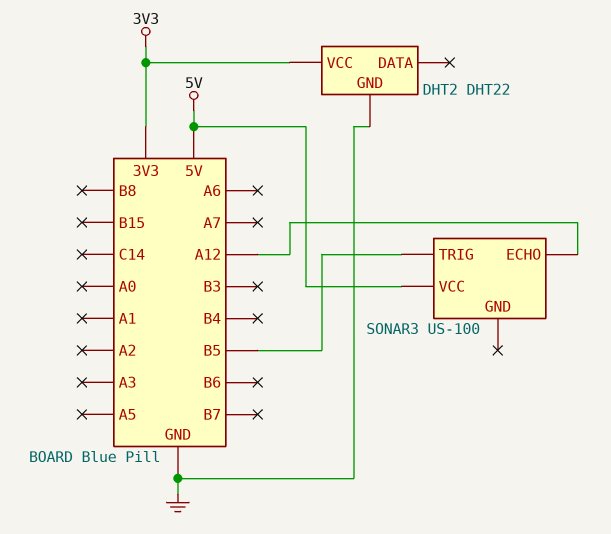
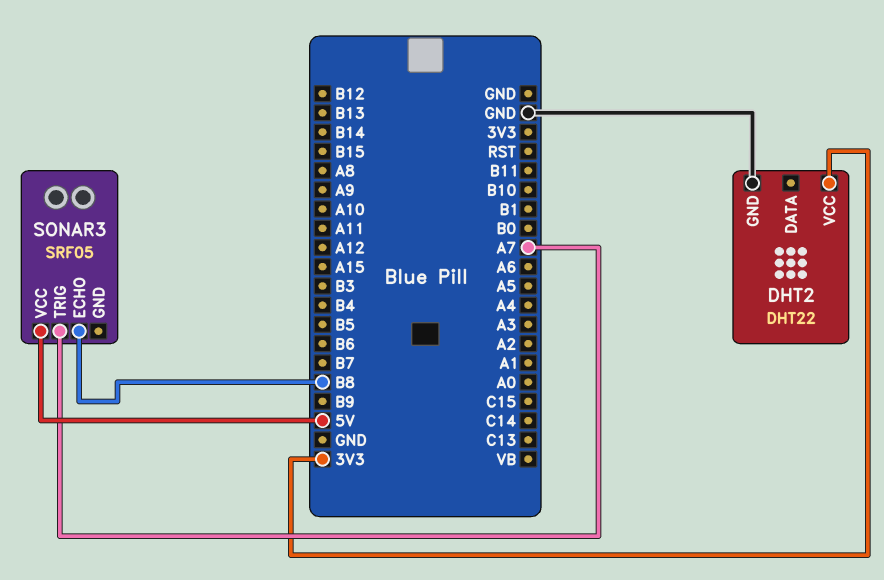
SONAR3: US-100 -> SRF05
SONAR3 pin ECHO: A12 -> B8
SONAR3 pin TRIG: B5 -> A7

